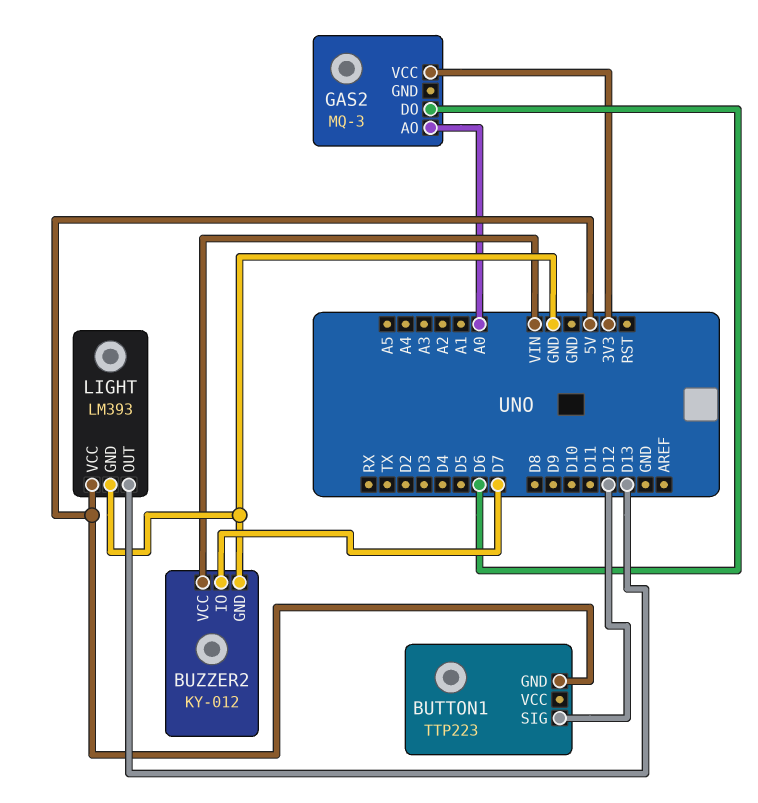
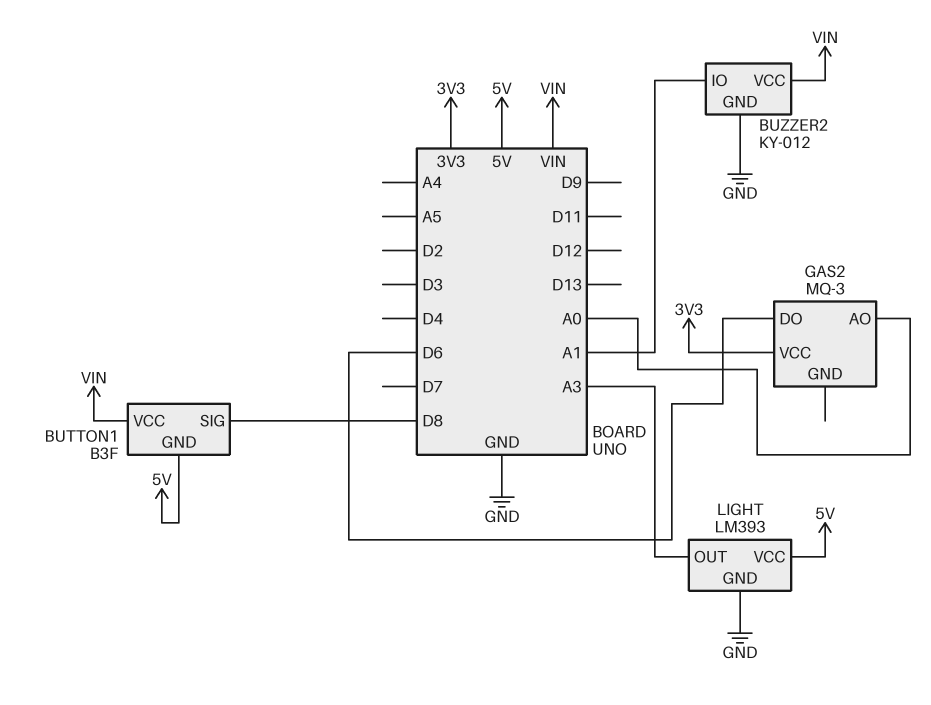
BUTTON1: TTP223 -> B3F
BUTTON1 pin SIG: D12 -> D8
BUTTON1 pin VCC: none -> VIN
BUZZER2 pin IO: D7 -> A1
LIGHT pin OUT: D13 -> A3

